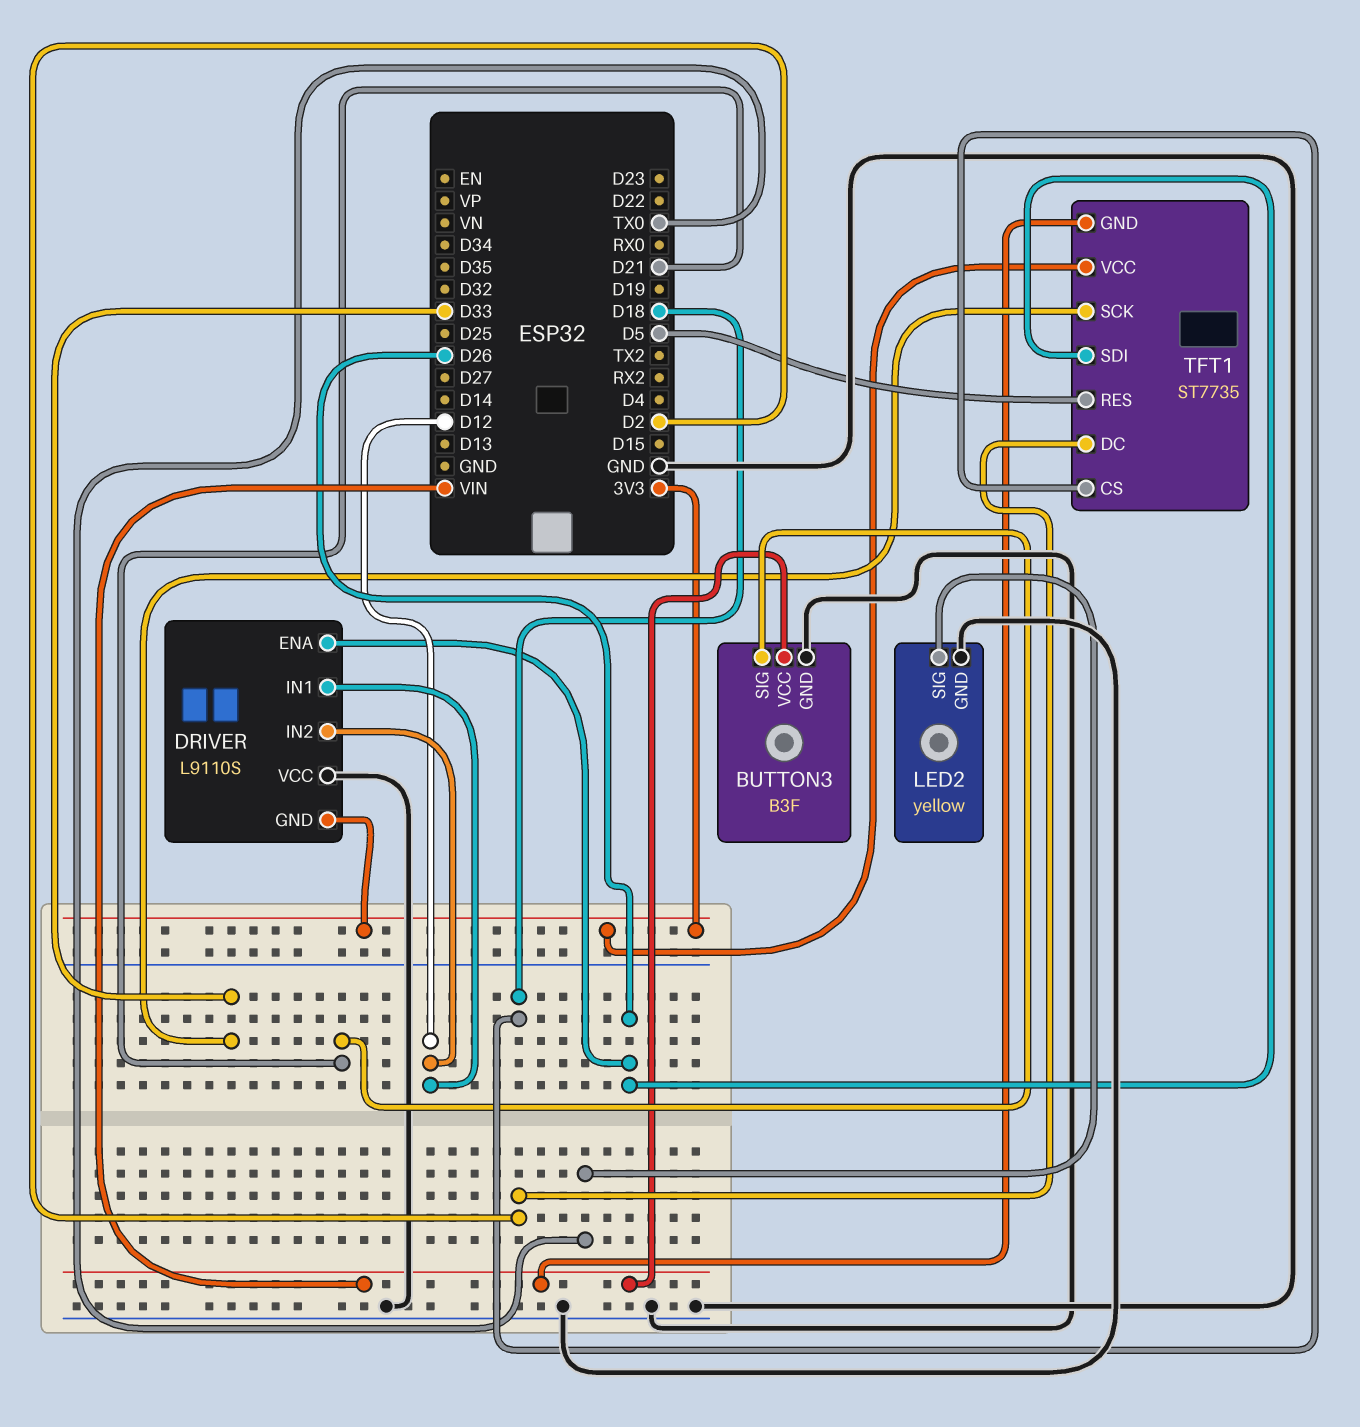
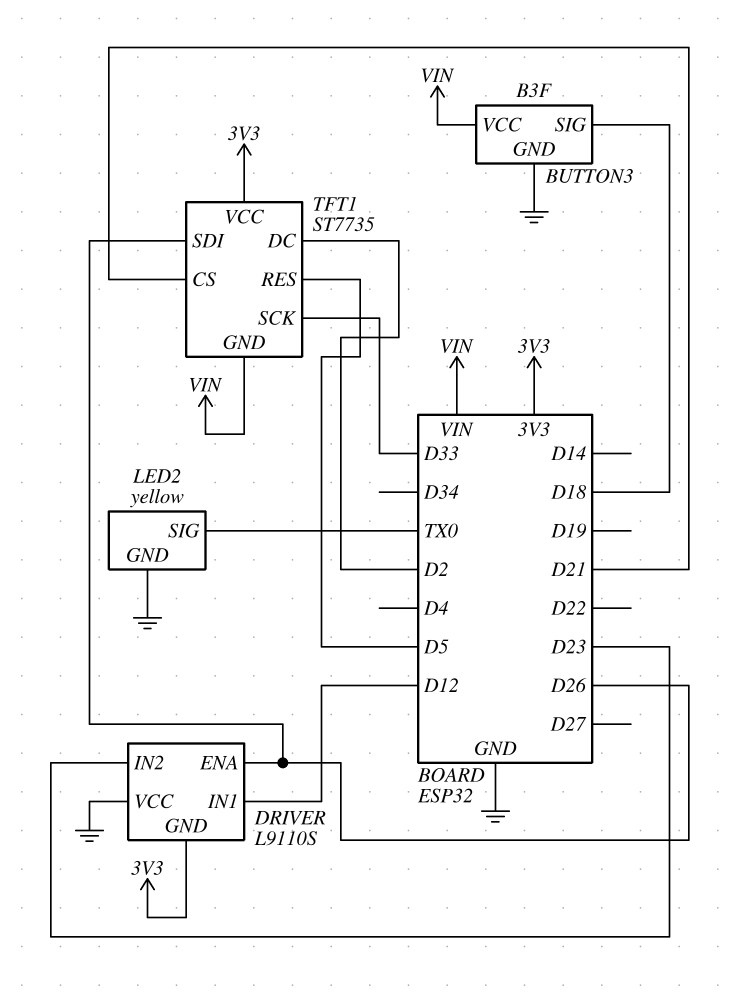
BUTTON3 pin SIG: D21 -> D18
DRIVER pin IN2: D12 -> D23
TFT1 pin CS: D18 -> D21

